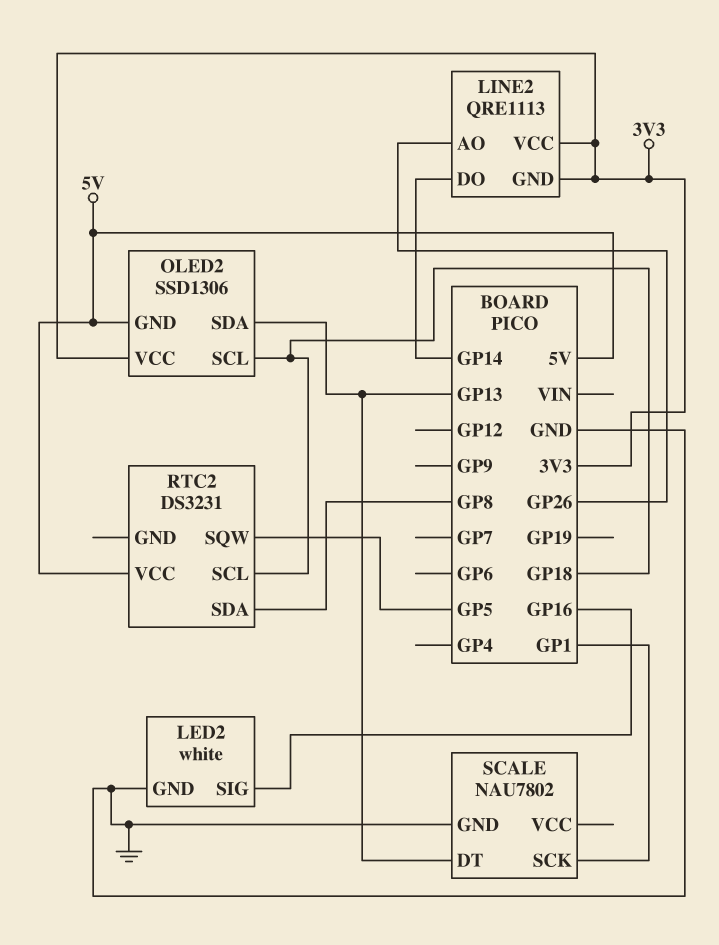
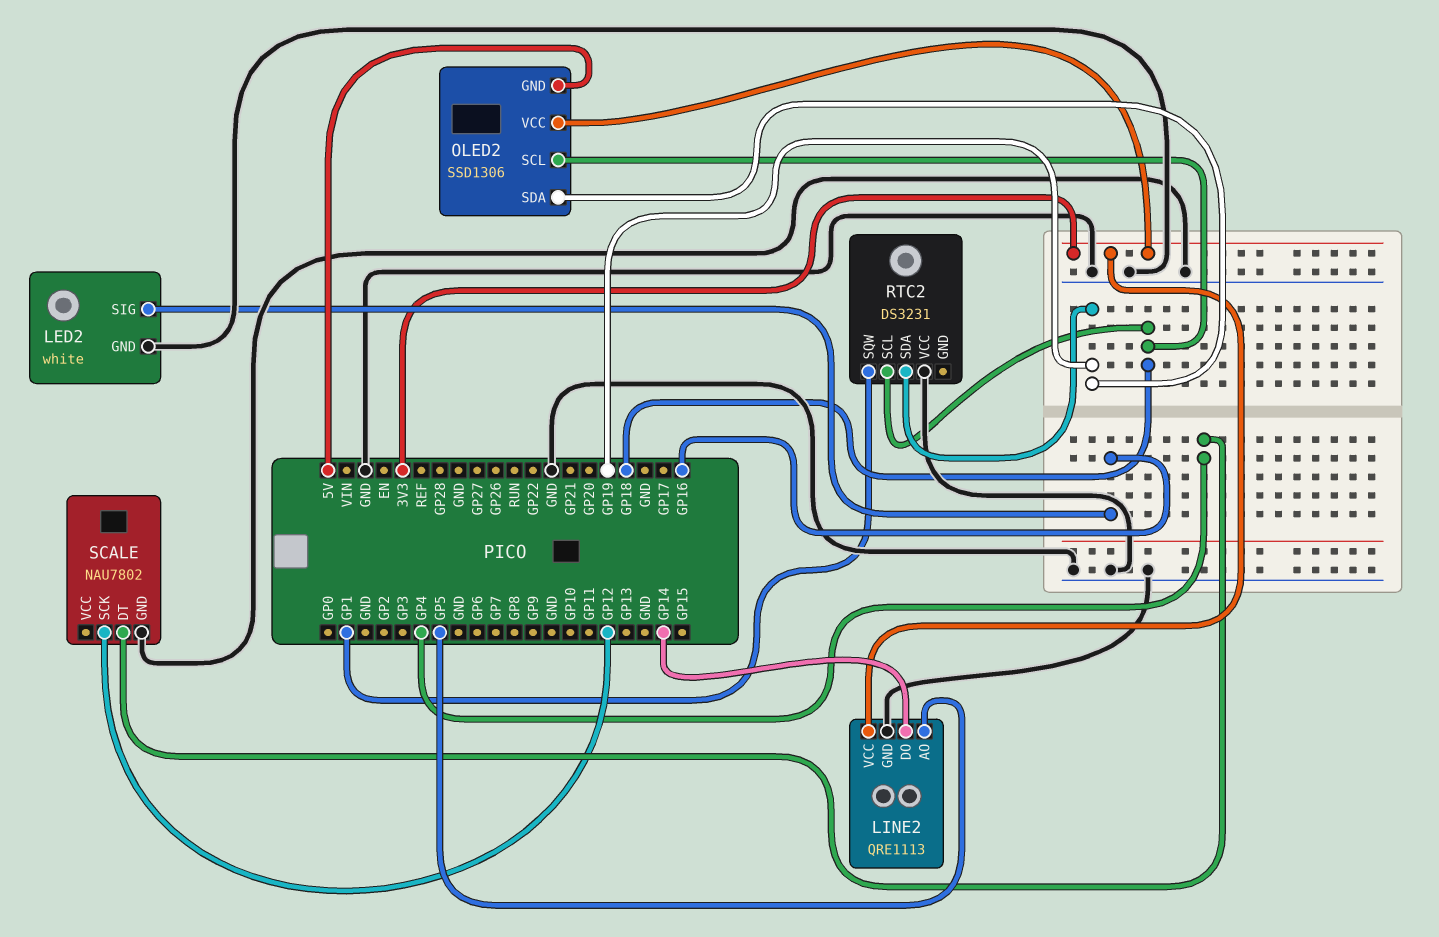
LINE2 pin AO: GP26 -> GP5
LINE2 pin GND: 3V3 -> GND
OLED2 pin SDA: GP13 -> GP19
RTC2 pin SDA: GP8 -> GP19
RTC2 pin SQW: GP5 -> GP1
RTC2 pin VCC: 5V -> GND
SCALE pin DT: GP13 -> GP4
SCALE pin SCK: GP1 -> GP12

